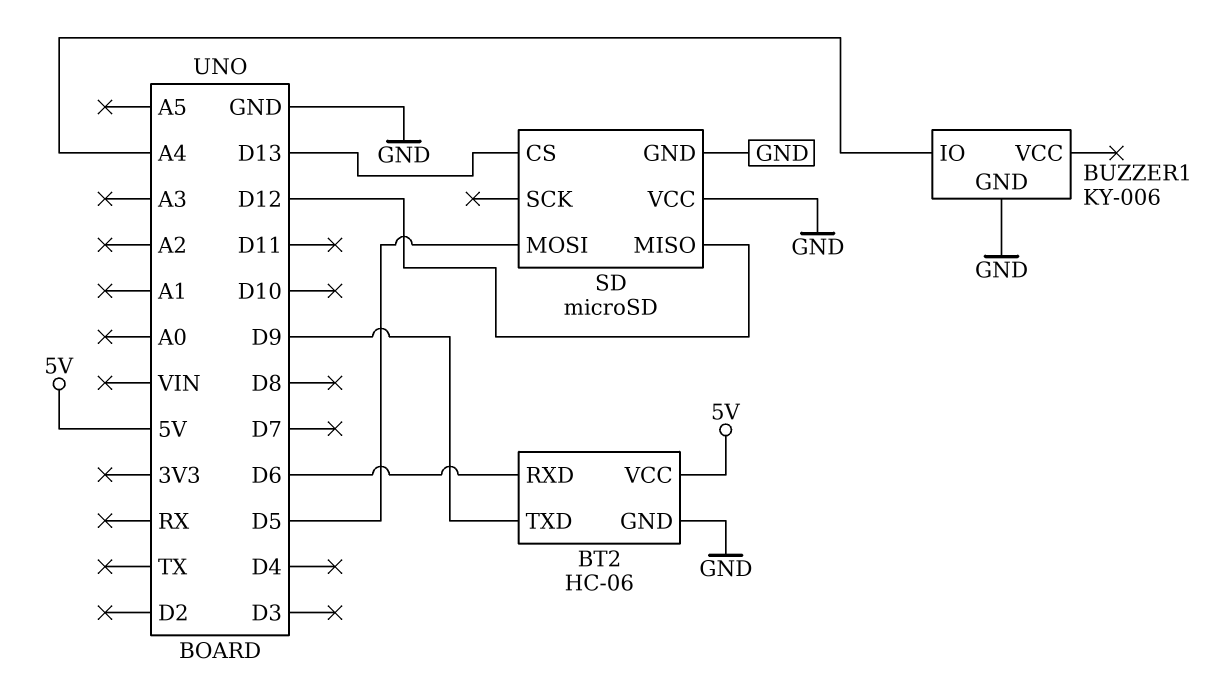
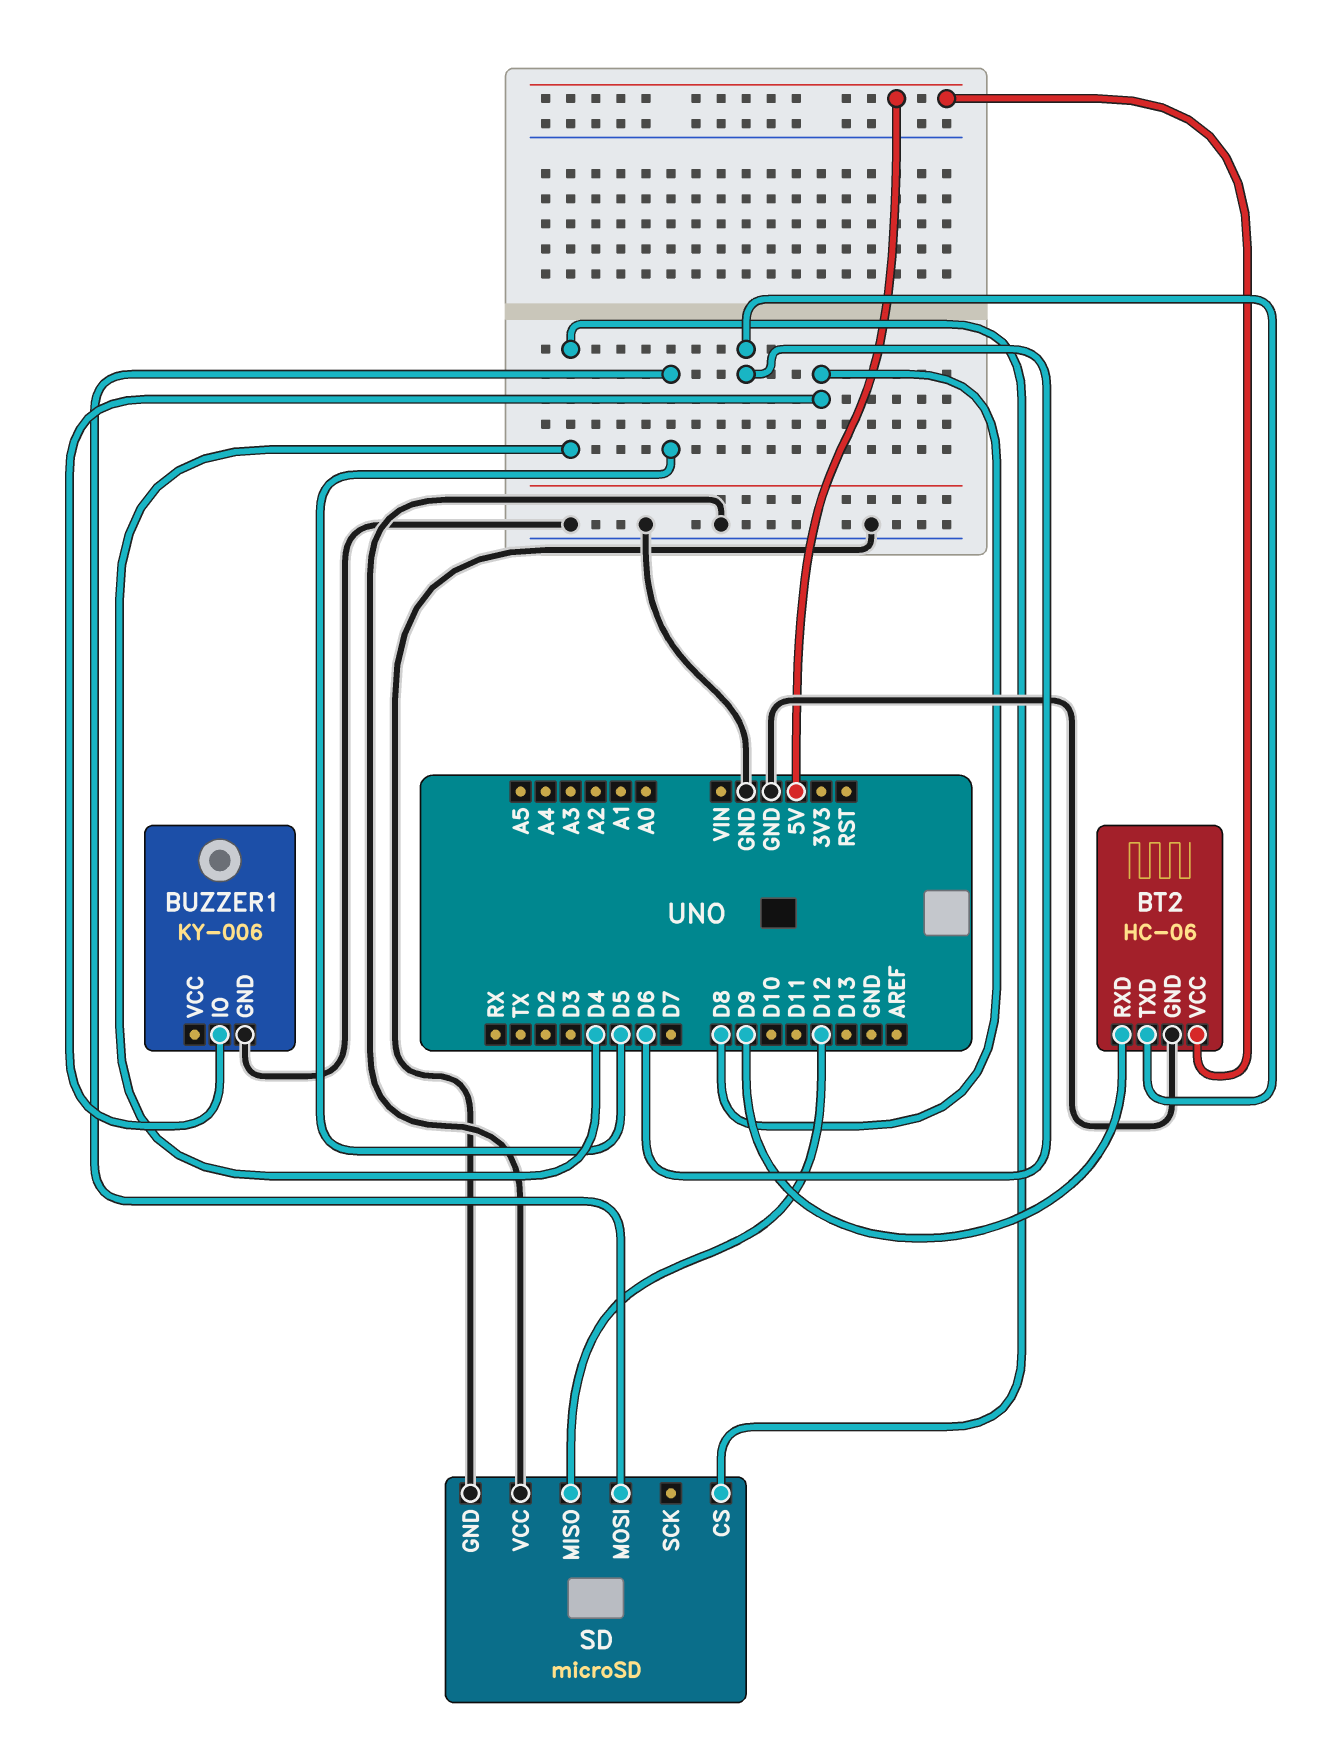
BT2 pin RXD: D6 -> D9
BT2 pin TXD: D9 -> D6
BUZZER1 pin IO: A4 -> D8
SD pin CS: D13 -> D4

